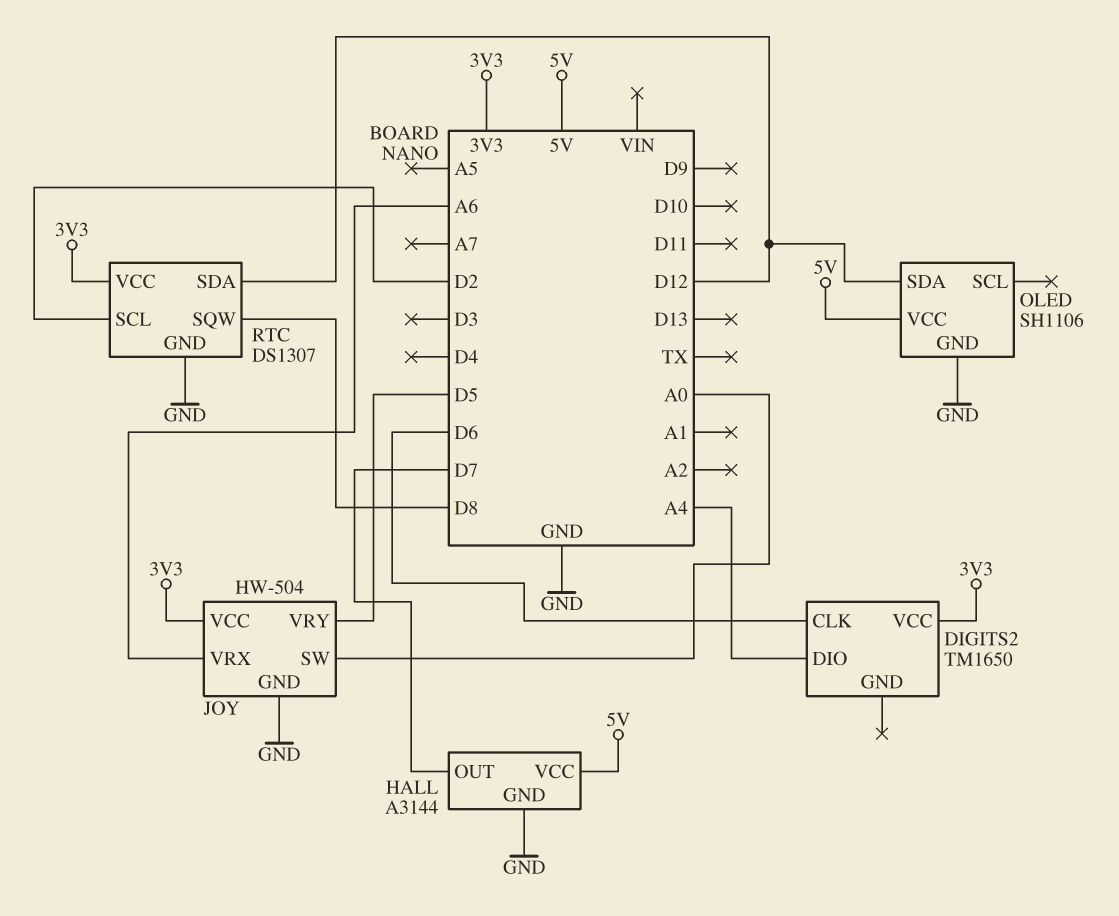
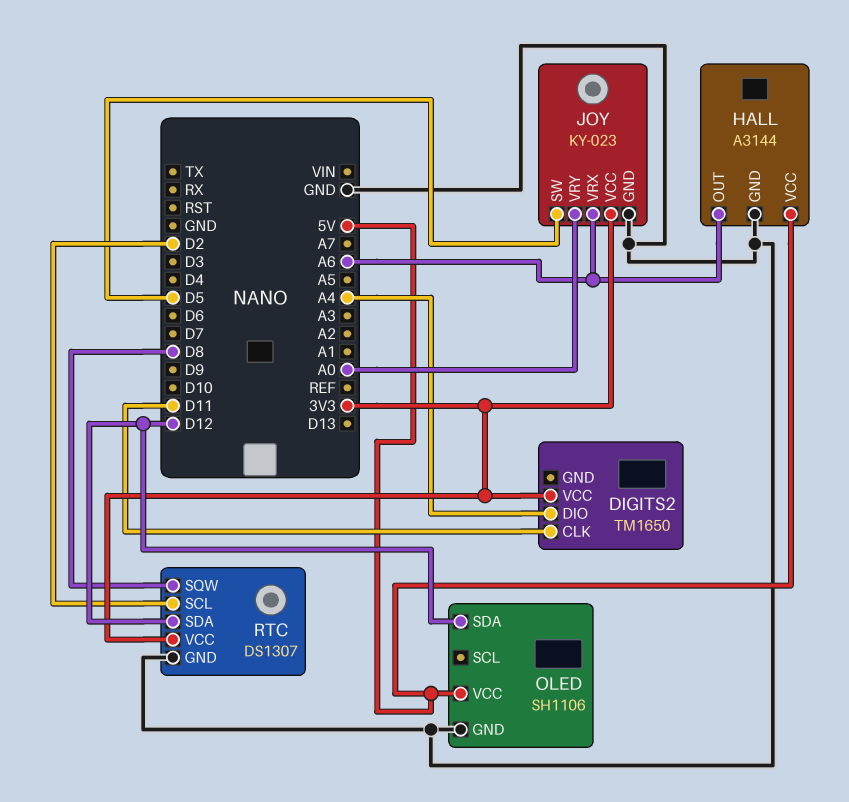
DIGITS2 pin CLK: D6 -> D11
HALL pin OUT: D7 -> A6
JOY: HW-504 -> KY-023
JOY pin SW: A0 -> D5
JOY pin VRY: D5 -> A0

